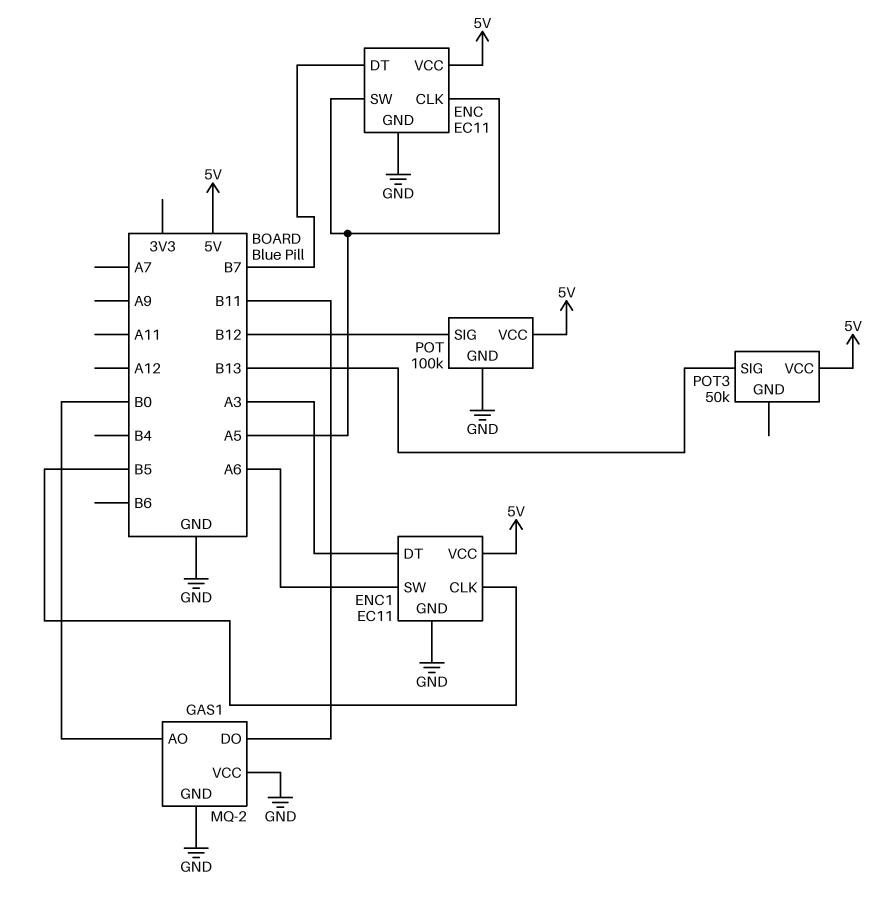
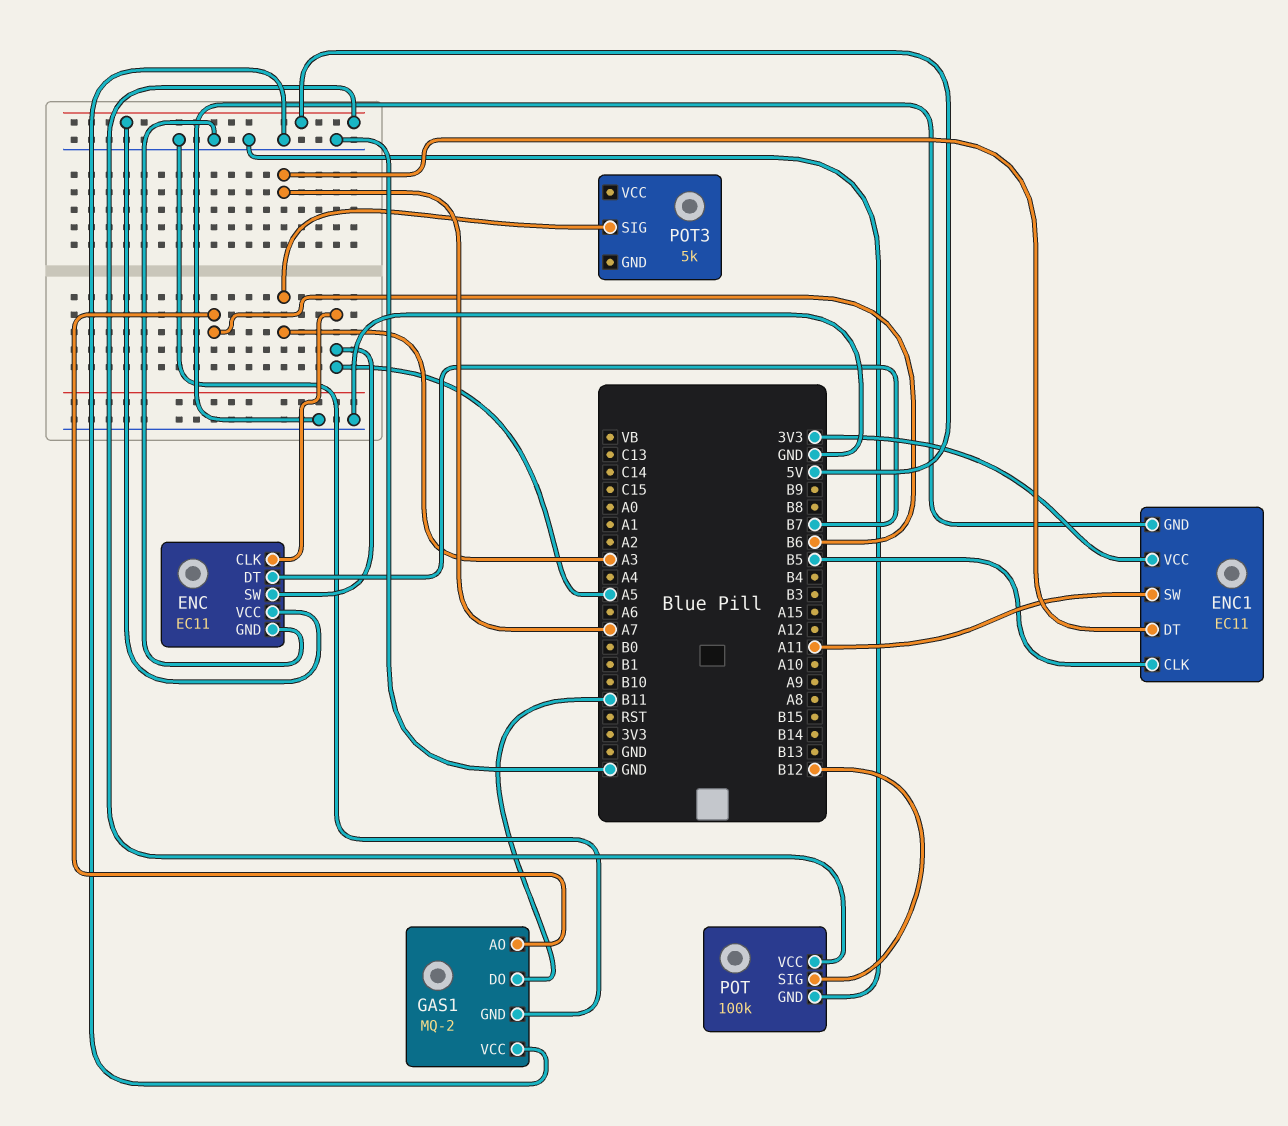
ENC1 pin DT: A3 -> A7
ENC1 pin SW: A6 -> A11
ENC1 pin VCC: 5V -> 3V3
GAS1 pin AO: B0 -> B6
POT3: 50k -> 5k
POT3 pin SIG: B13 -> A3
POT3 pin VCC: 5V -> none

